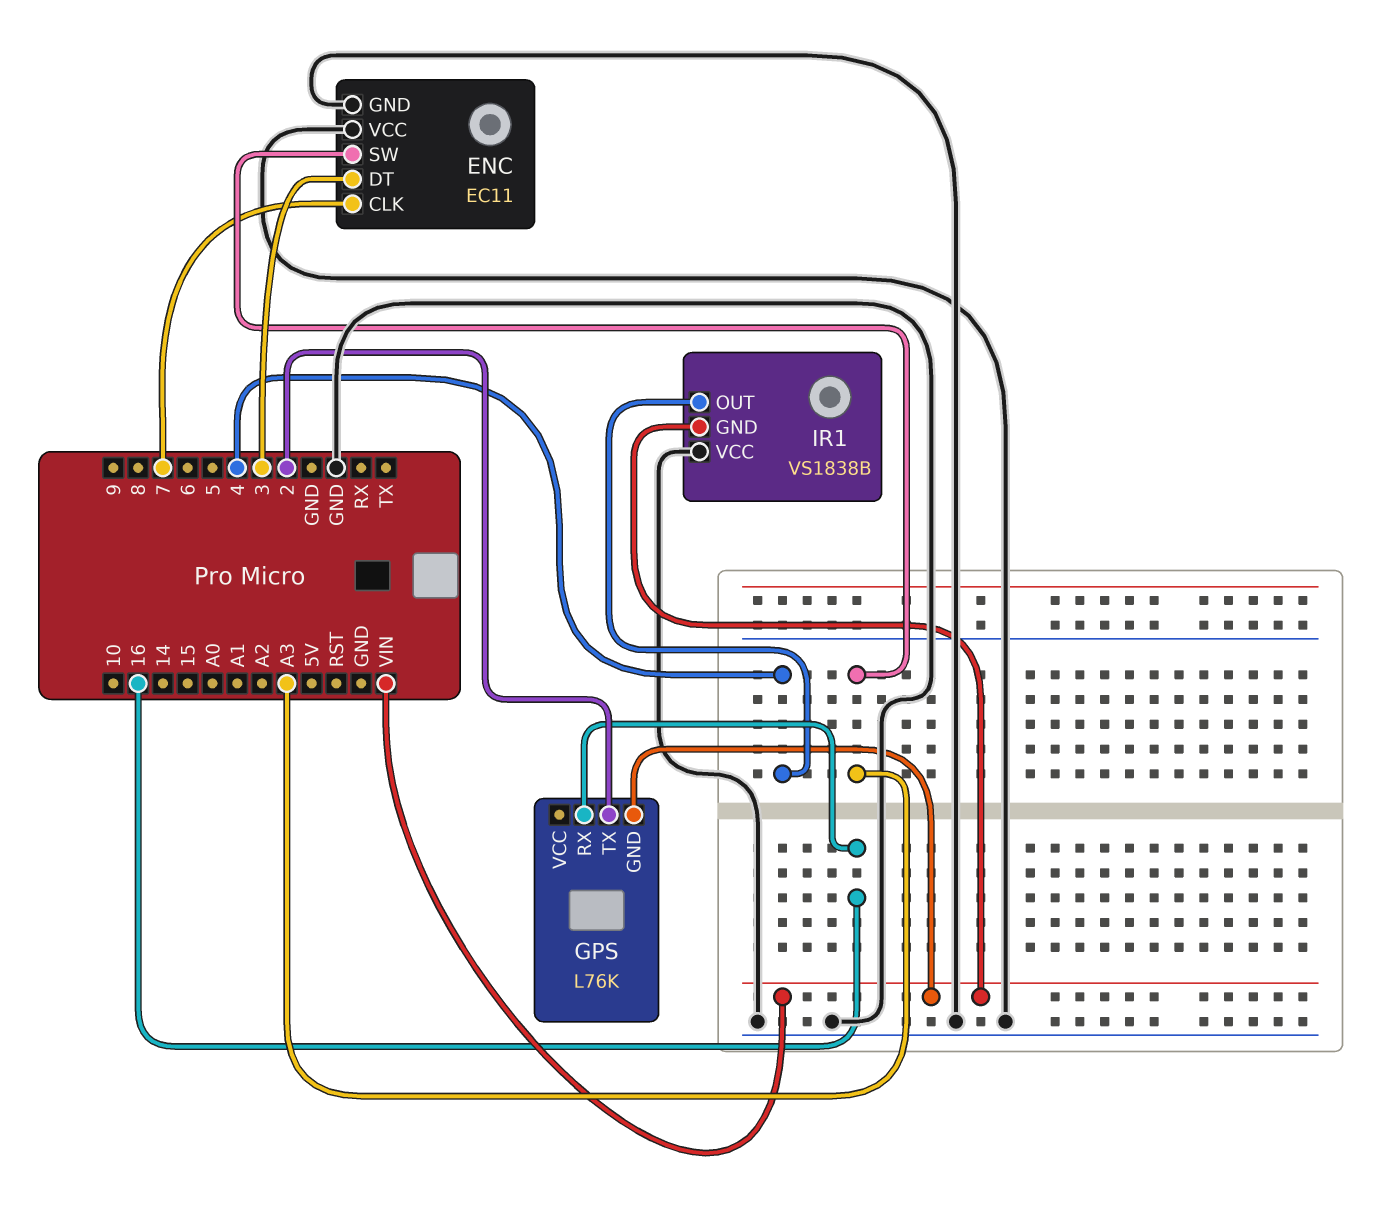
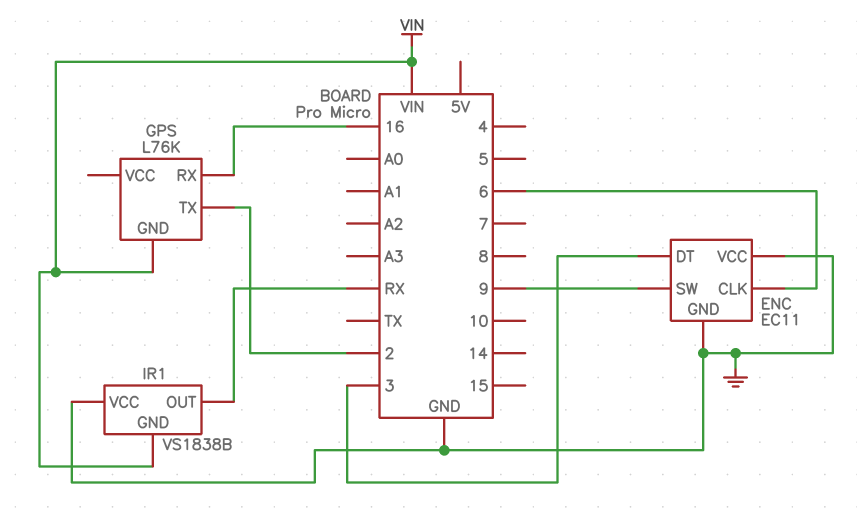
ENC pin CLK: 7 -> 6
ENC pin SW: A3 -> 9
IR1 pin OUT: 4 -> RX

